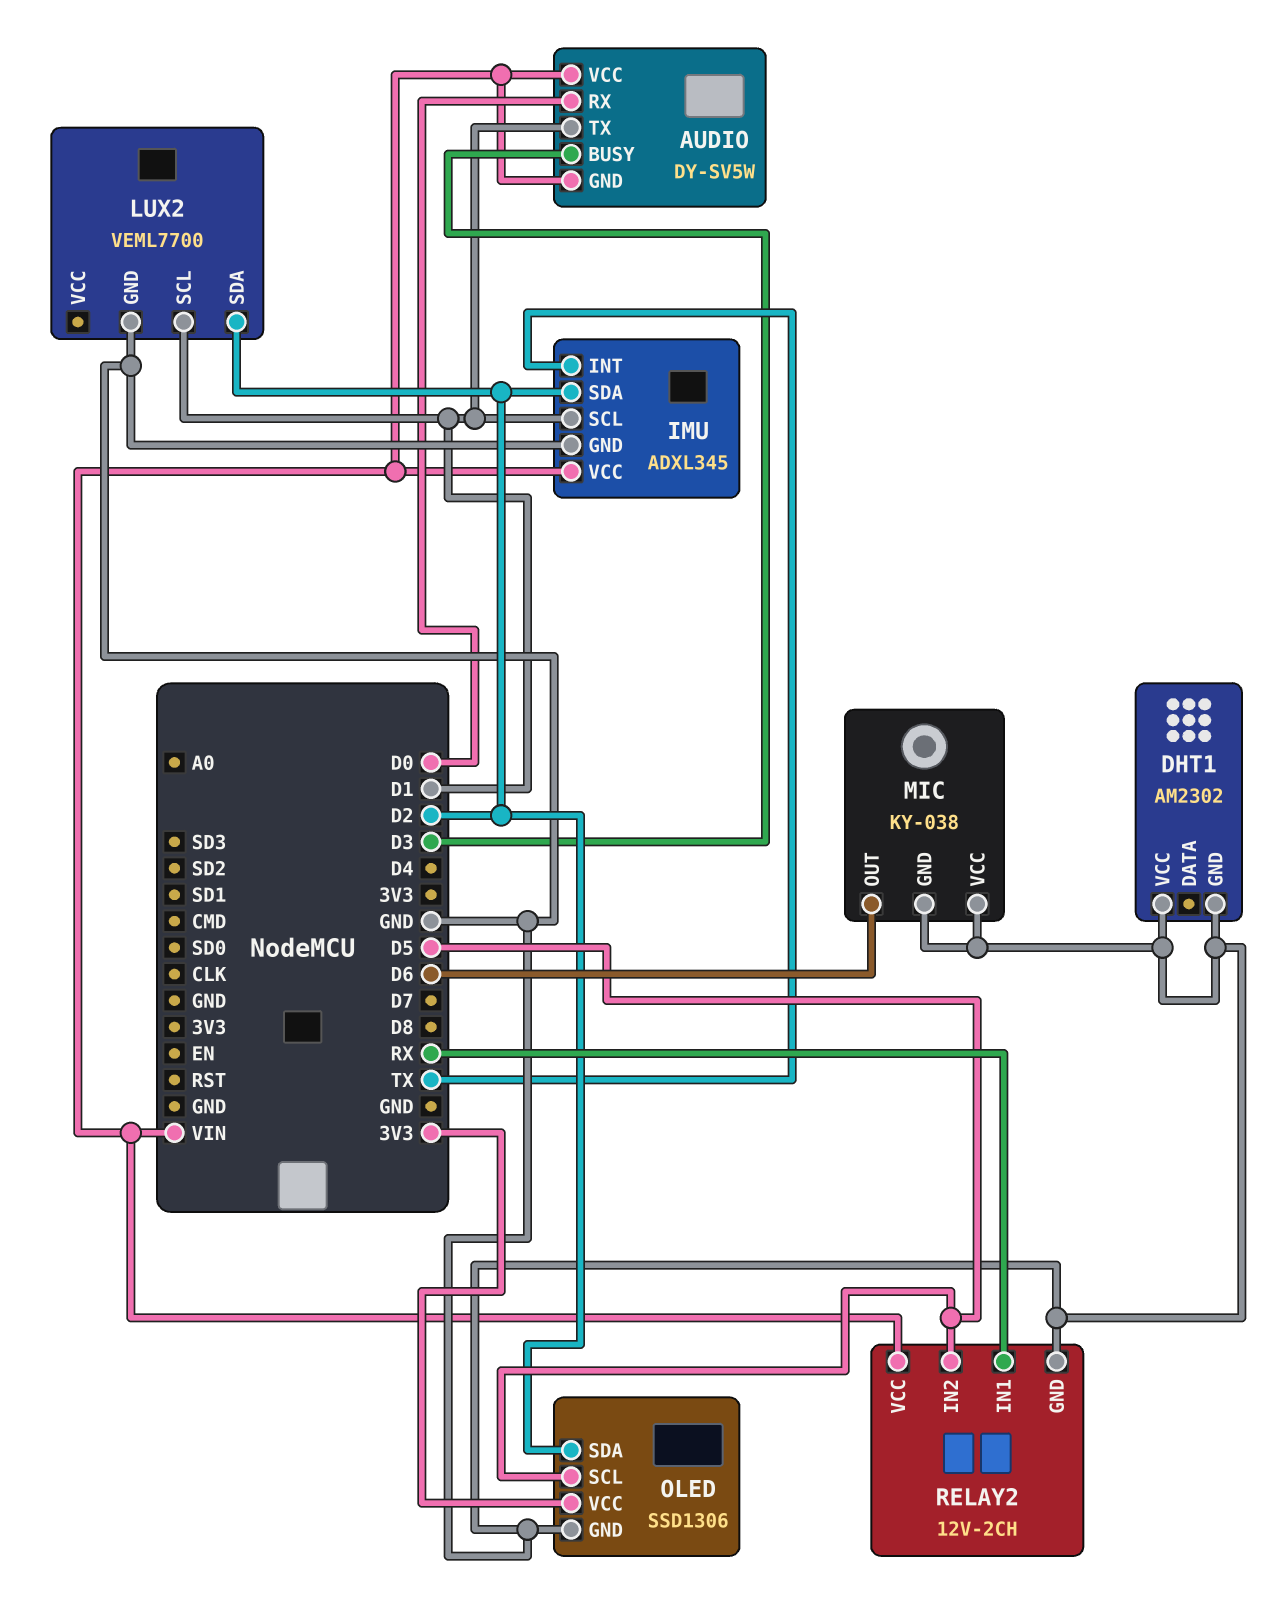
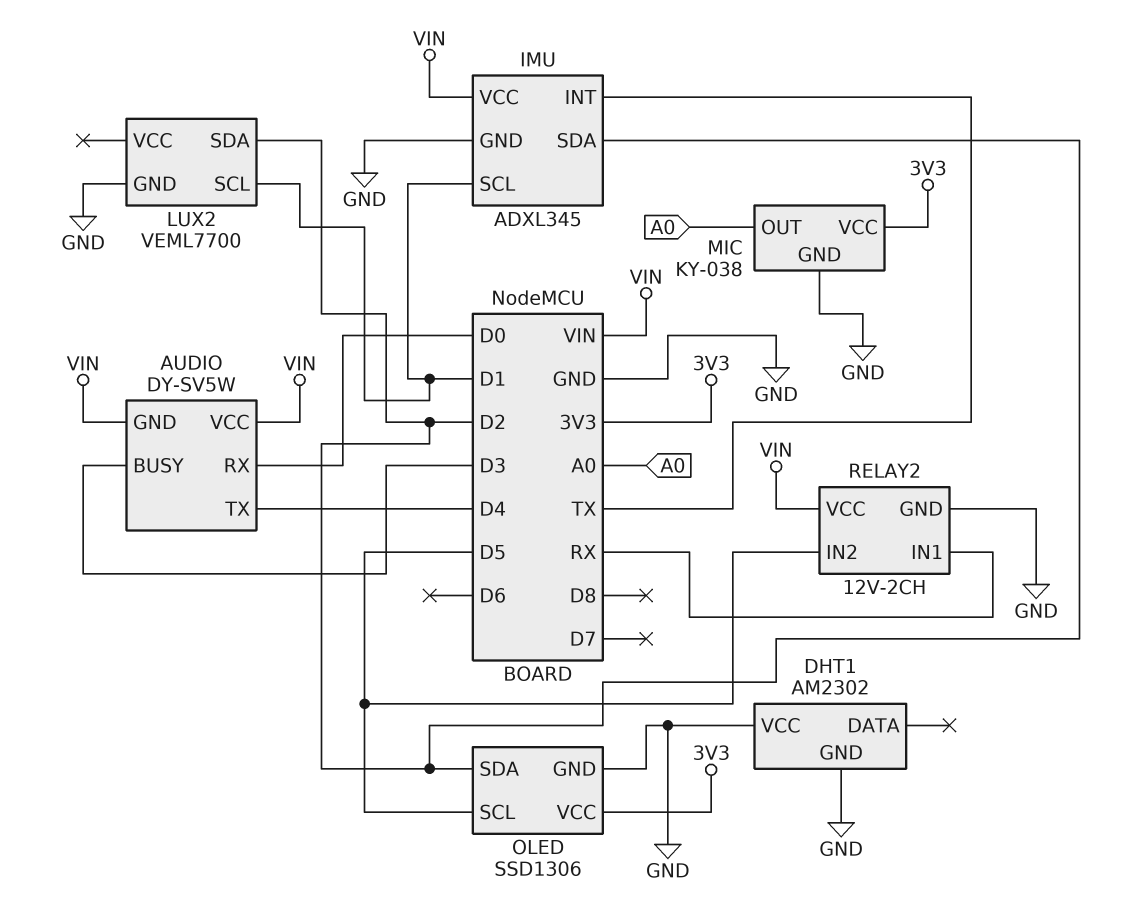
AUDIO pin TX: D1 -> D4
MIC pin OUT: D6 -> A0
MIC pin VCC: GND -> 3V3

